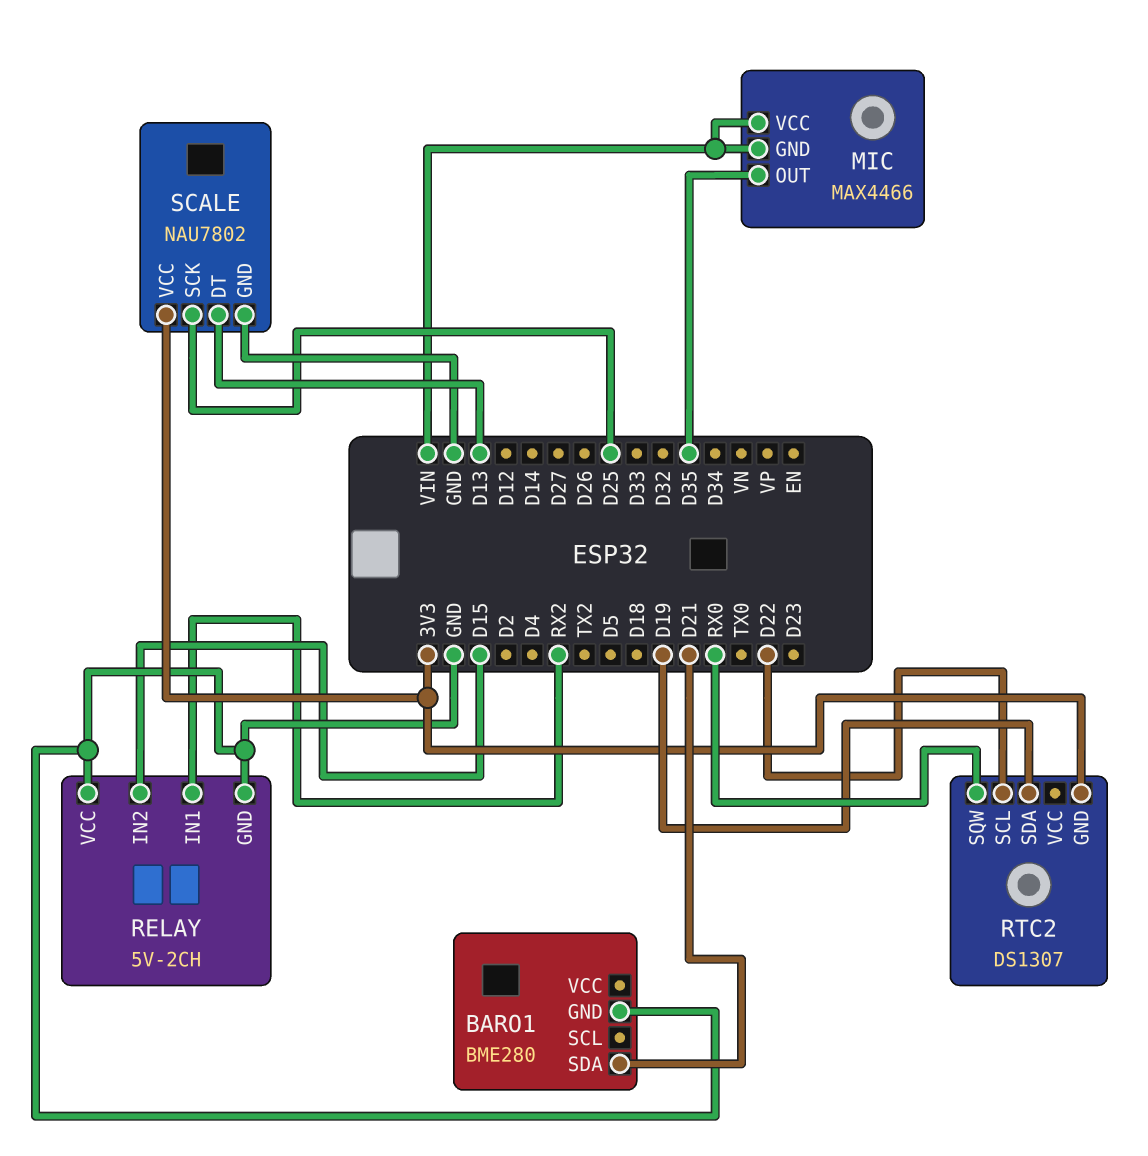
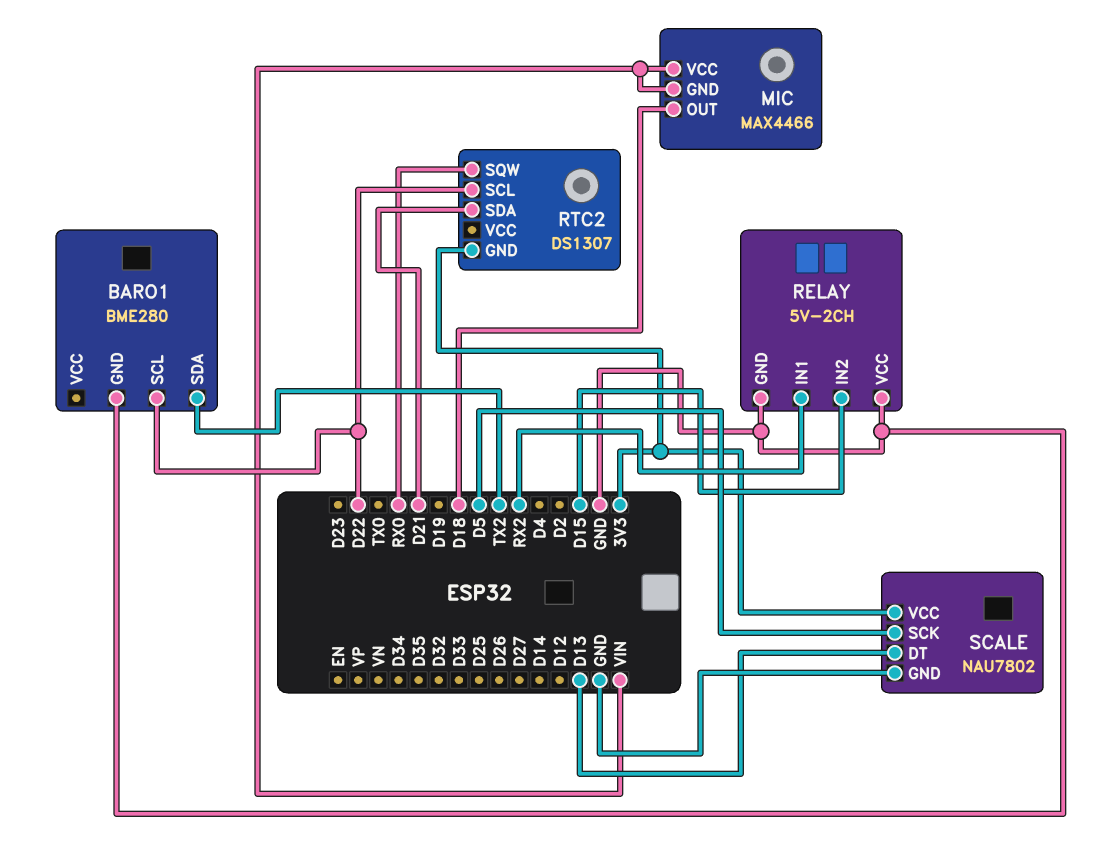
BARO1 pin SCL: none -> D22
BARO1 pin SDA: D21 -> TX2
MIC pin OUT: D35 -> D18
RTC2 pin SDA: D19 -> D21
SCALE pin SCK: D25 -> D5

